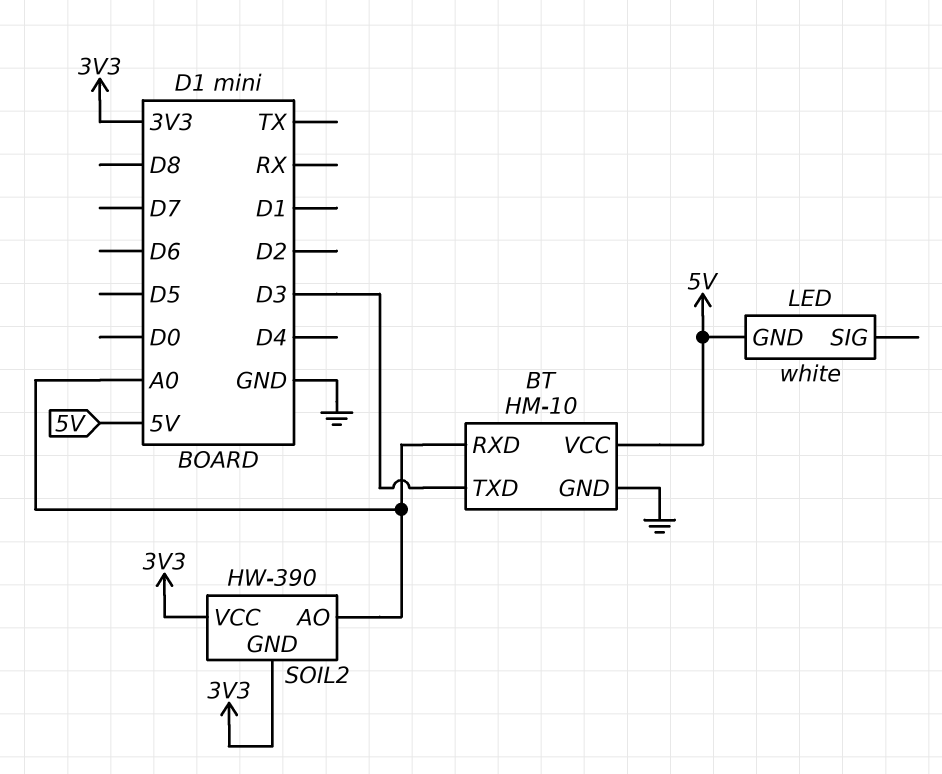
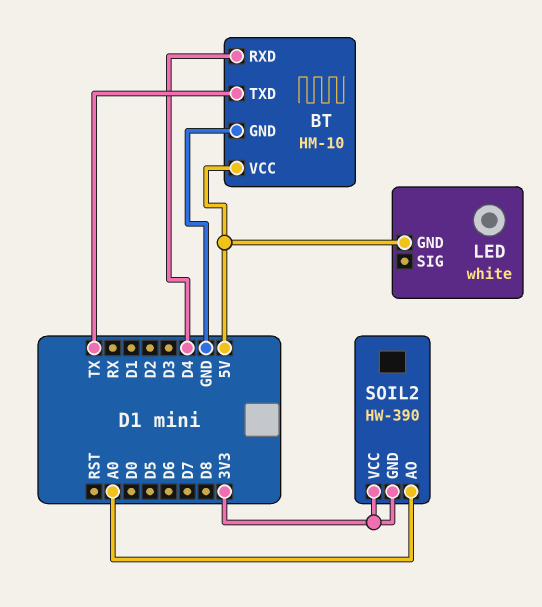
BT pin RXD: A0 -> D4
BT pin TXD: D3 -> TX

